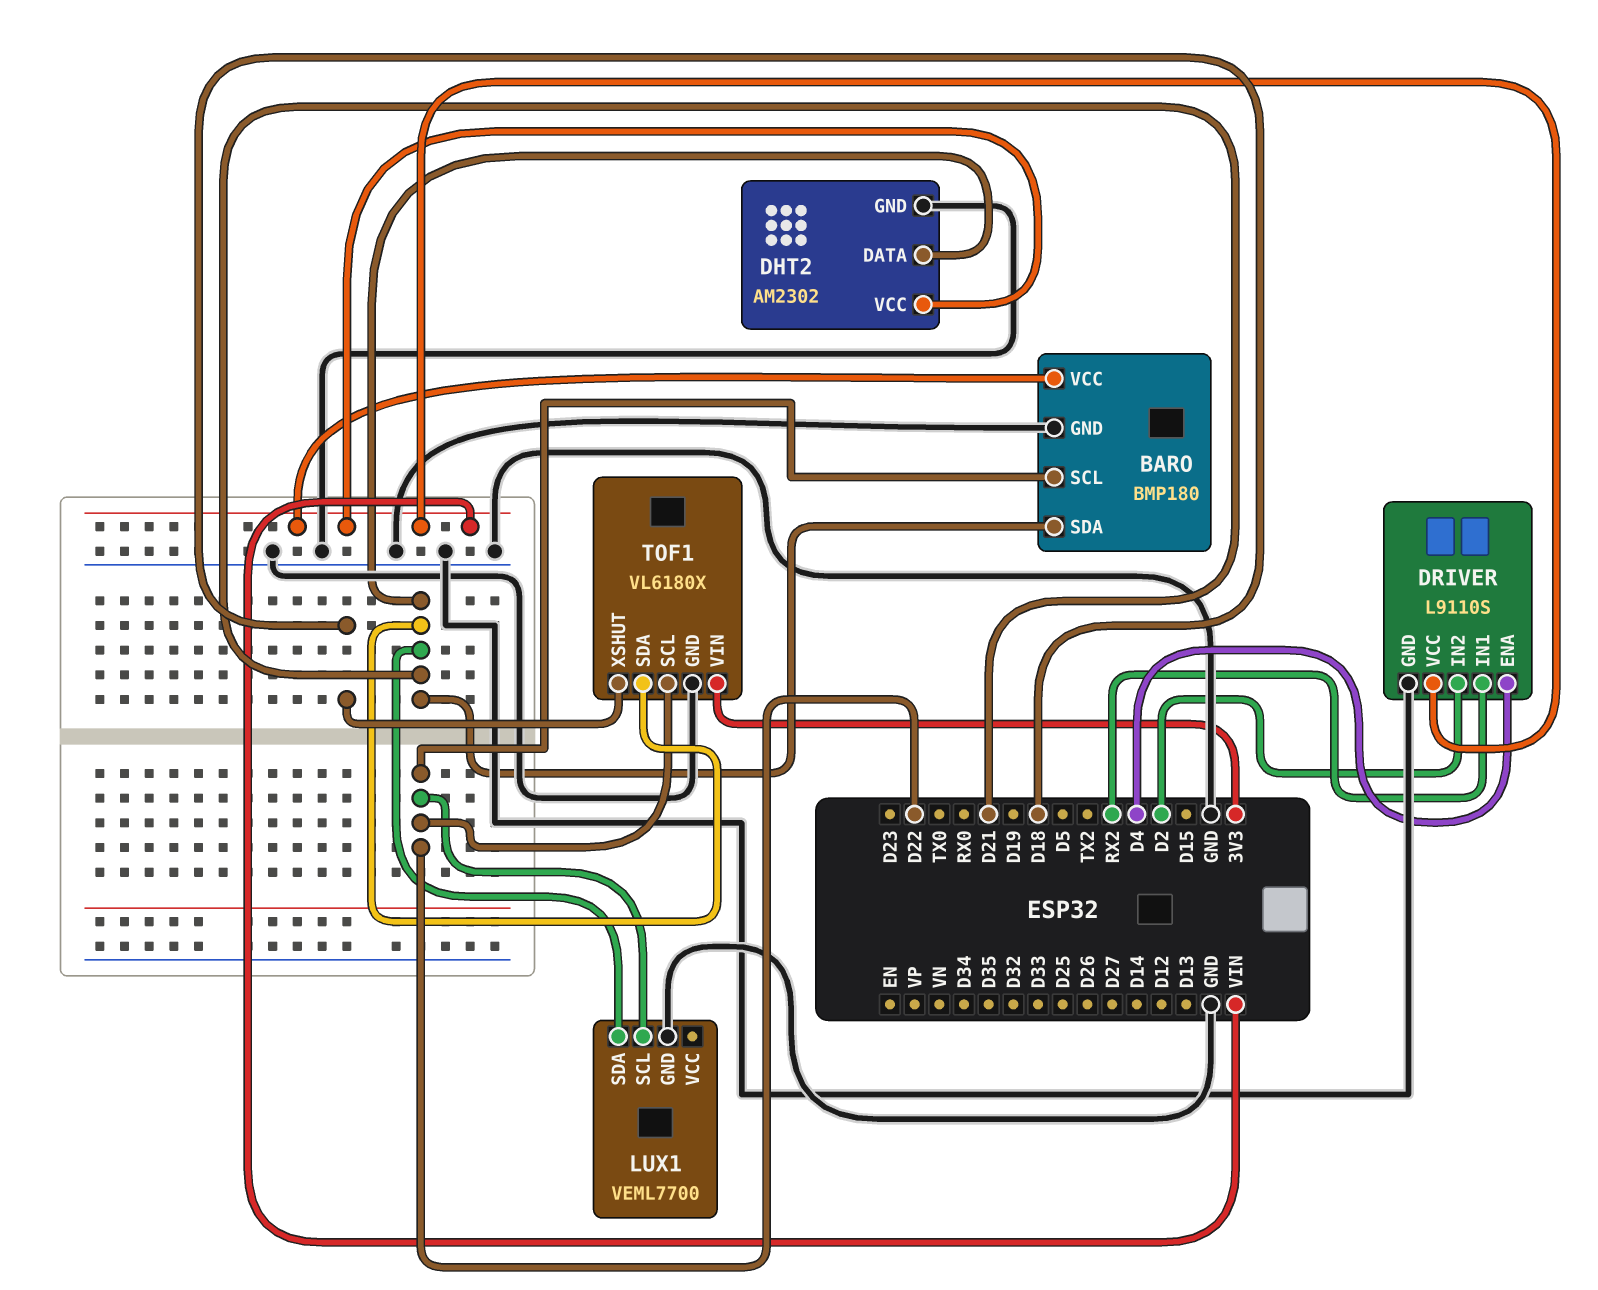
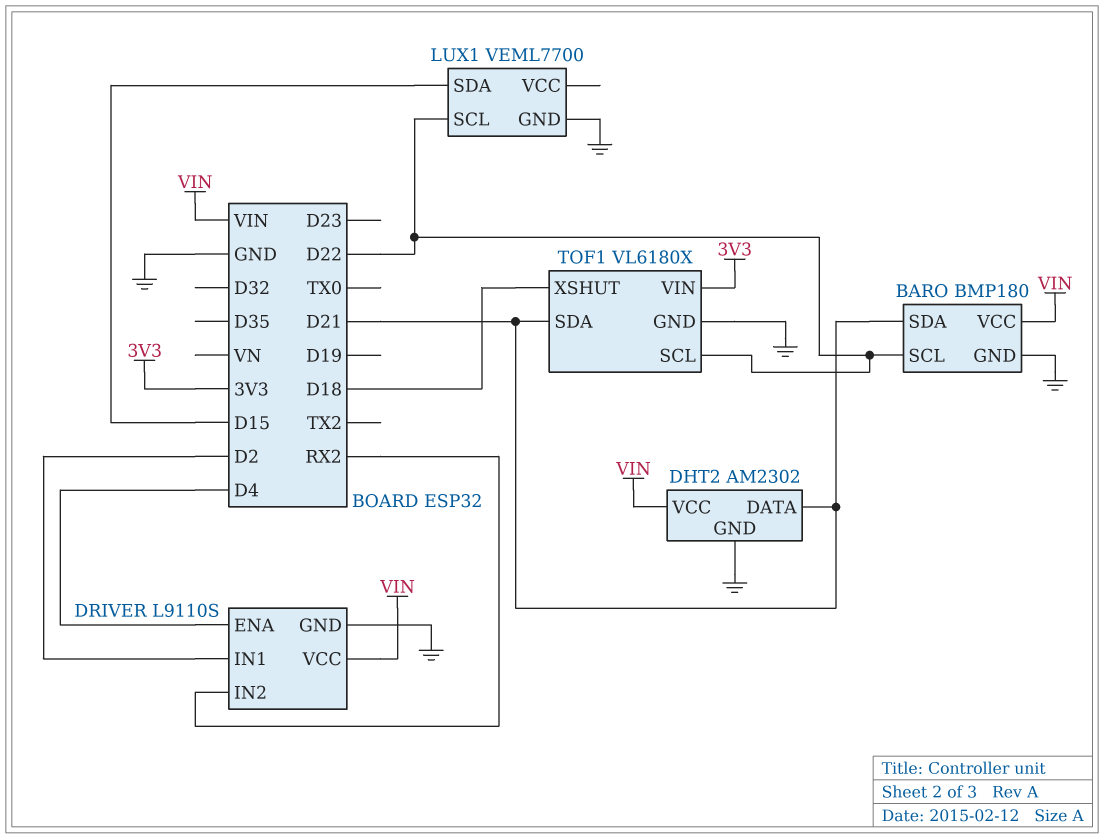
DRIVER pin IN1: RX2 -> D2
DRIVER pin IN2: D2 -> RX2
LUX1 pin SDA: D21 -> D15

